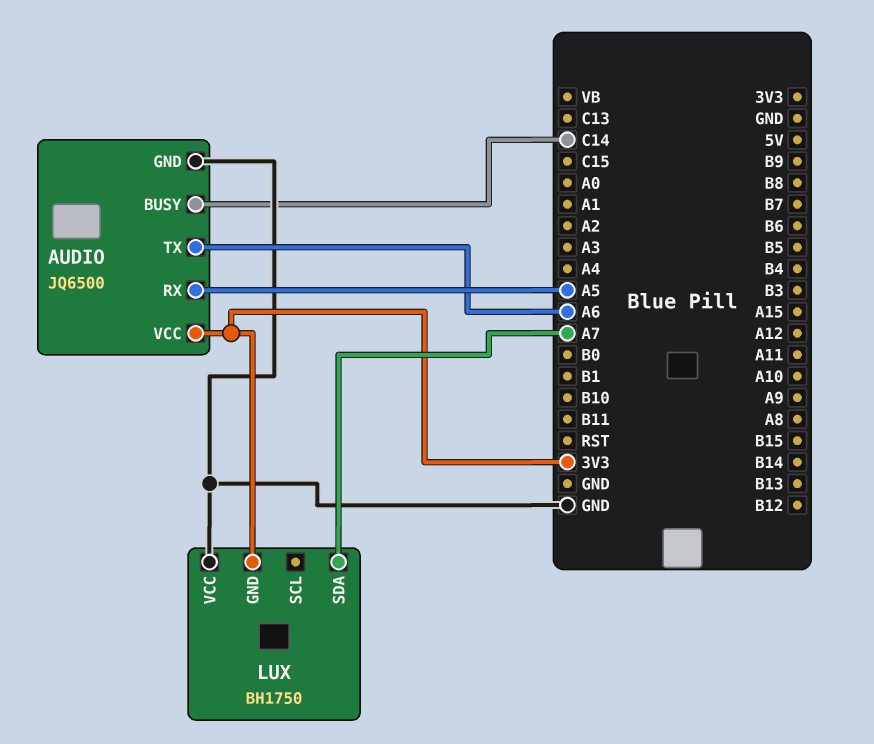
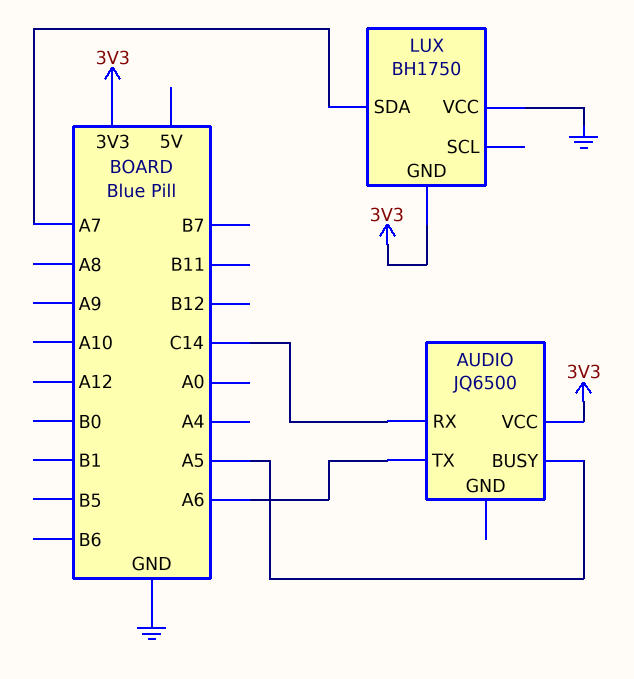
AUDIO pin BUSY: C14 -> A5
AUDIO pin GND: GND -> none
AUDIO pin RX: A5 -> C14

